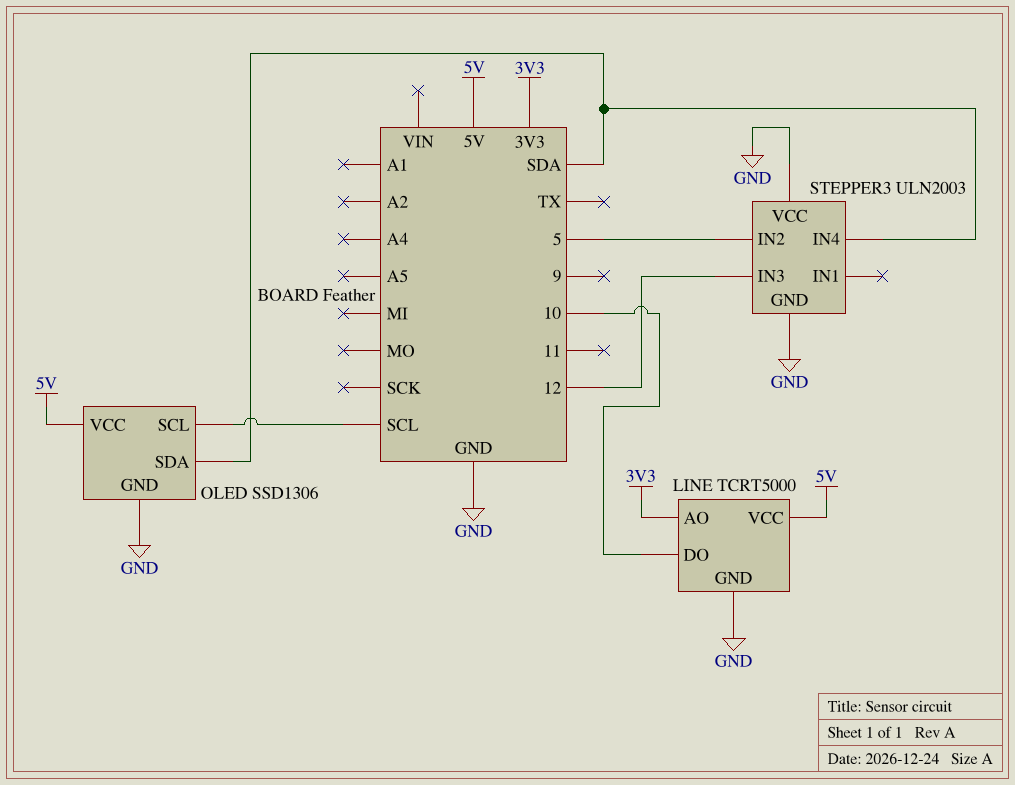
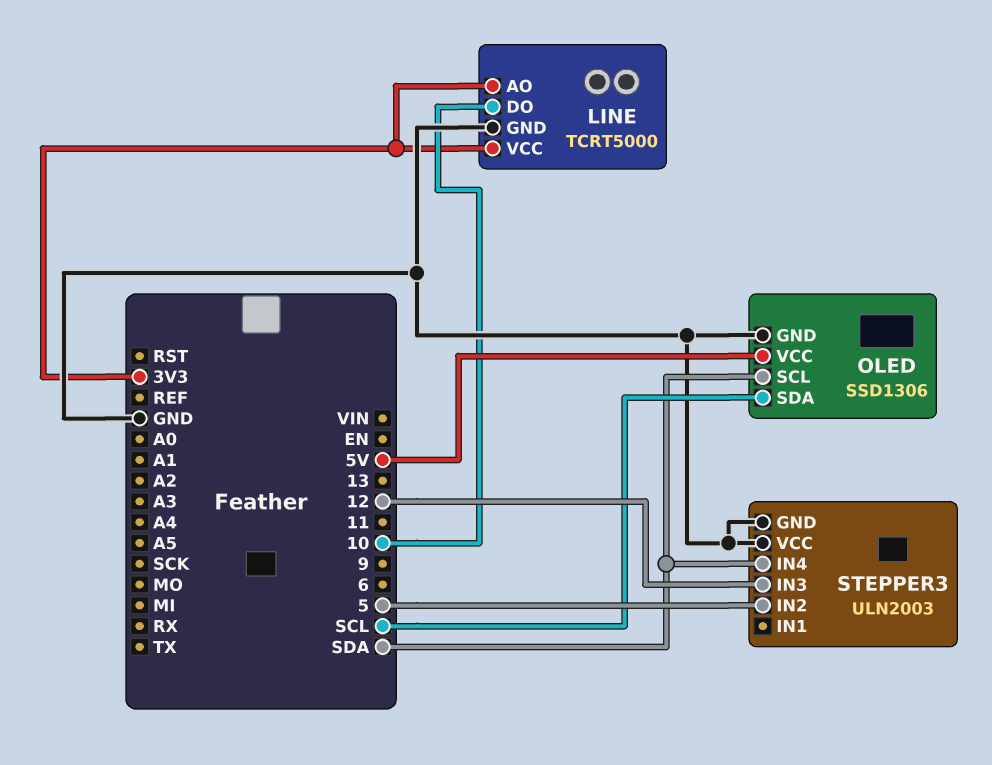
LINE pin VCC: 5V -> 3V3
OLED pin SCL: SCL -> SDA
OLED pin SDA: SDA -> SCL

